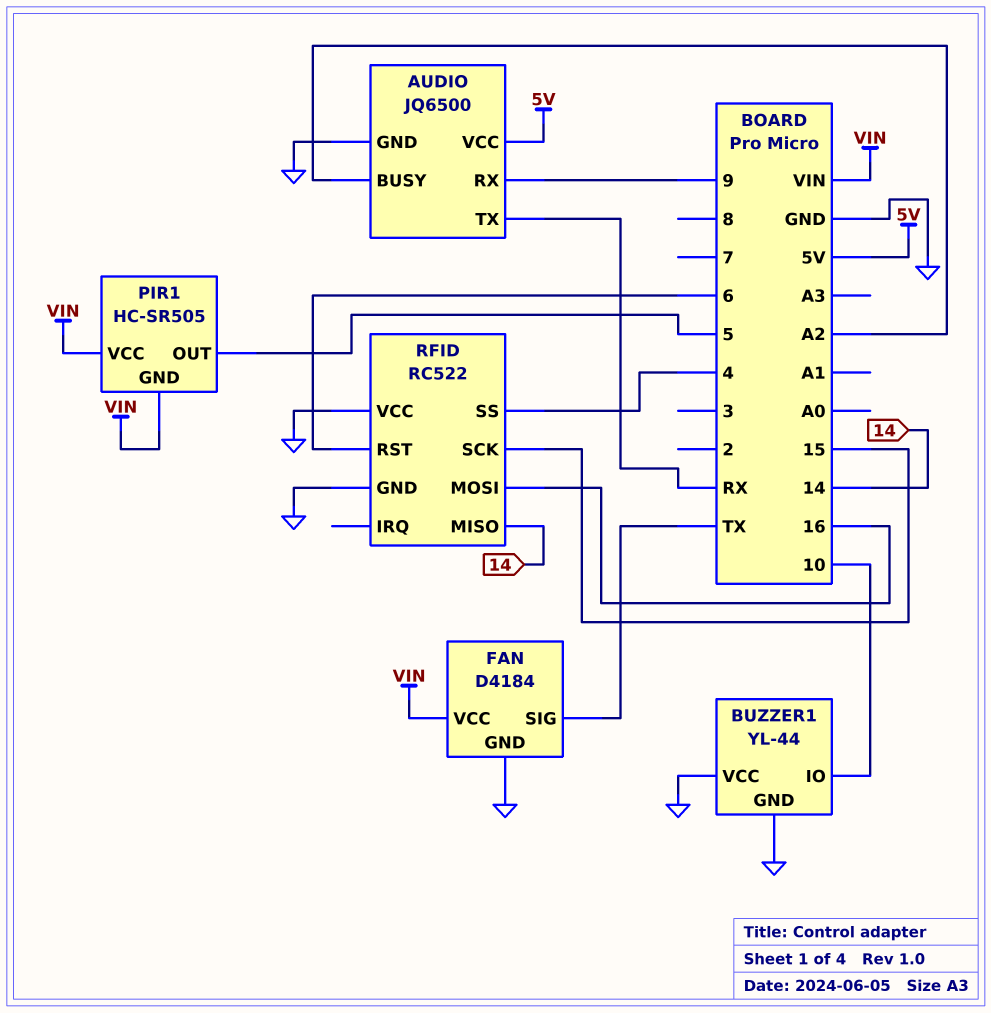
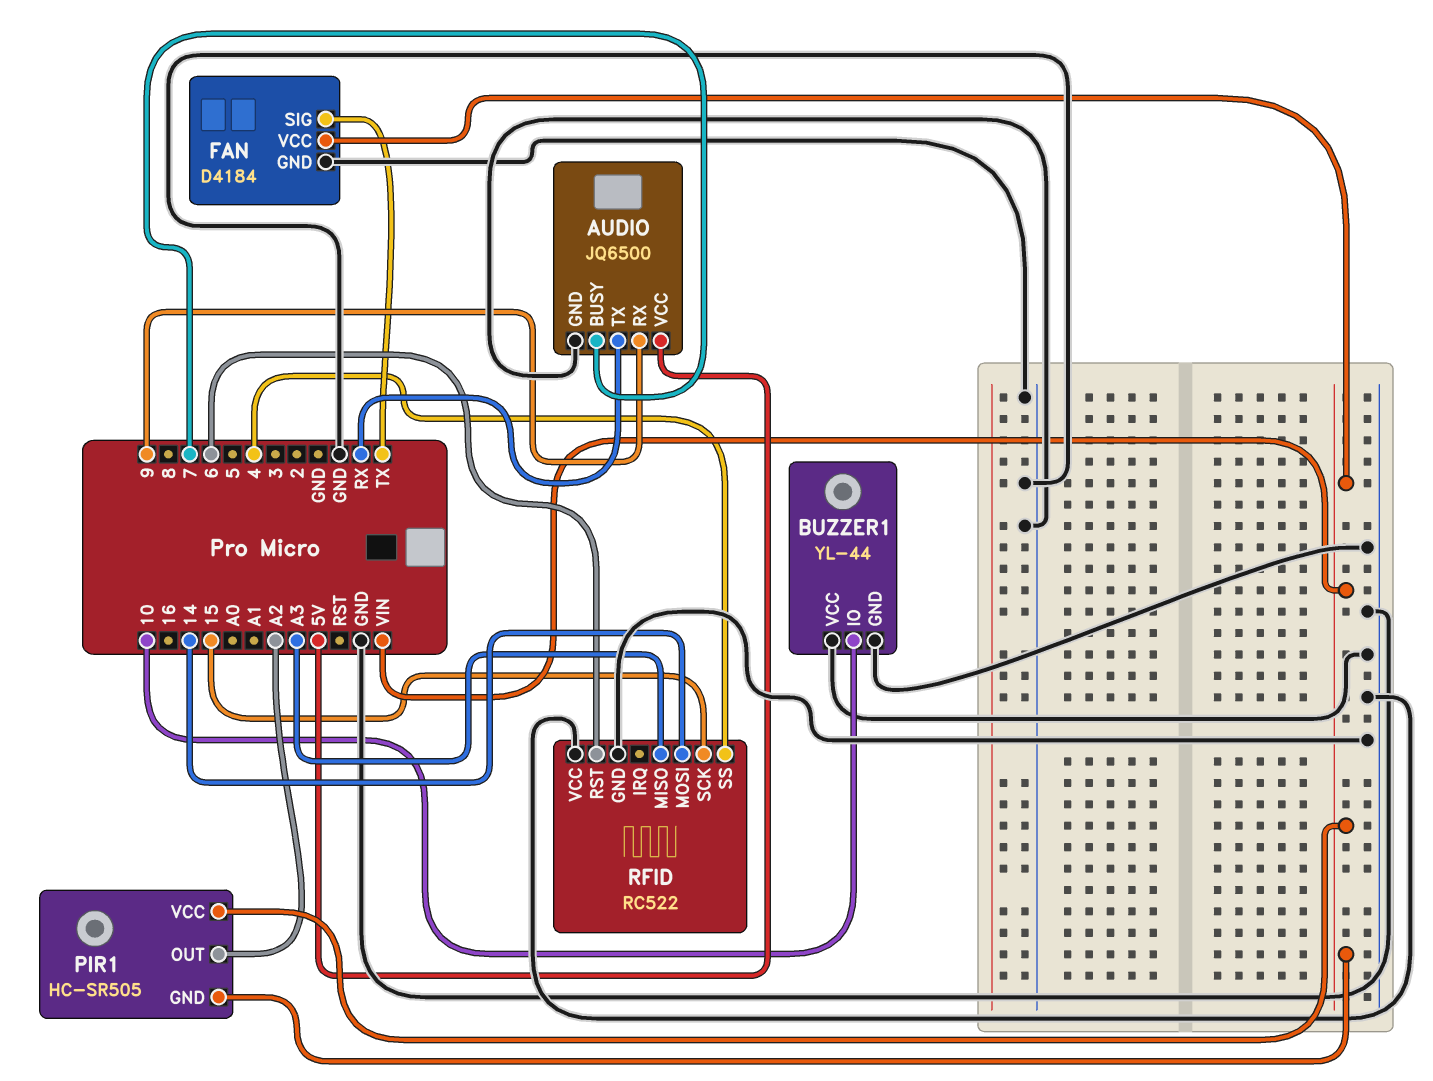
AUDIO pin BUSY: A2 -> 7
PIR1 pin OUT: 5 -> A2
RFID pin MISO: 14 -> A3
RFID pin MOSI: 16 -> 14

